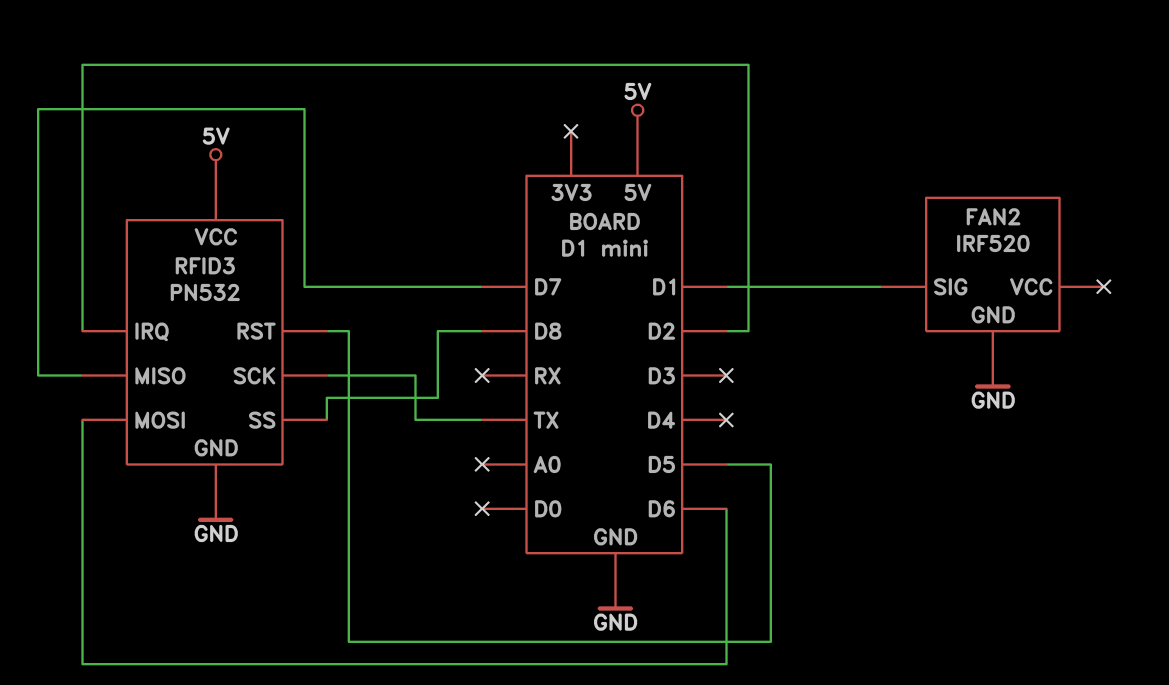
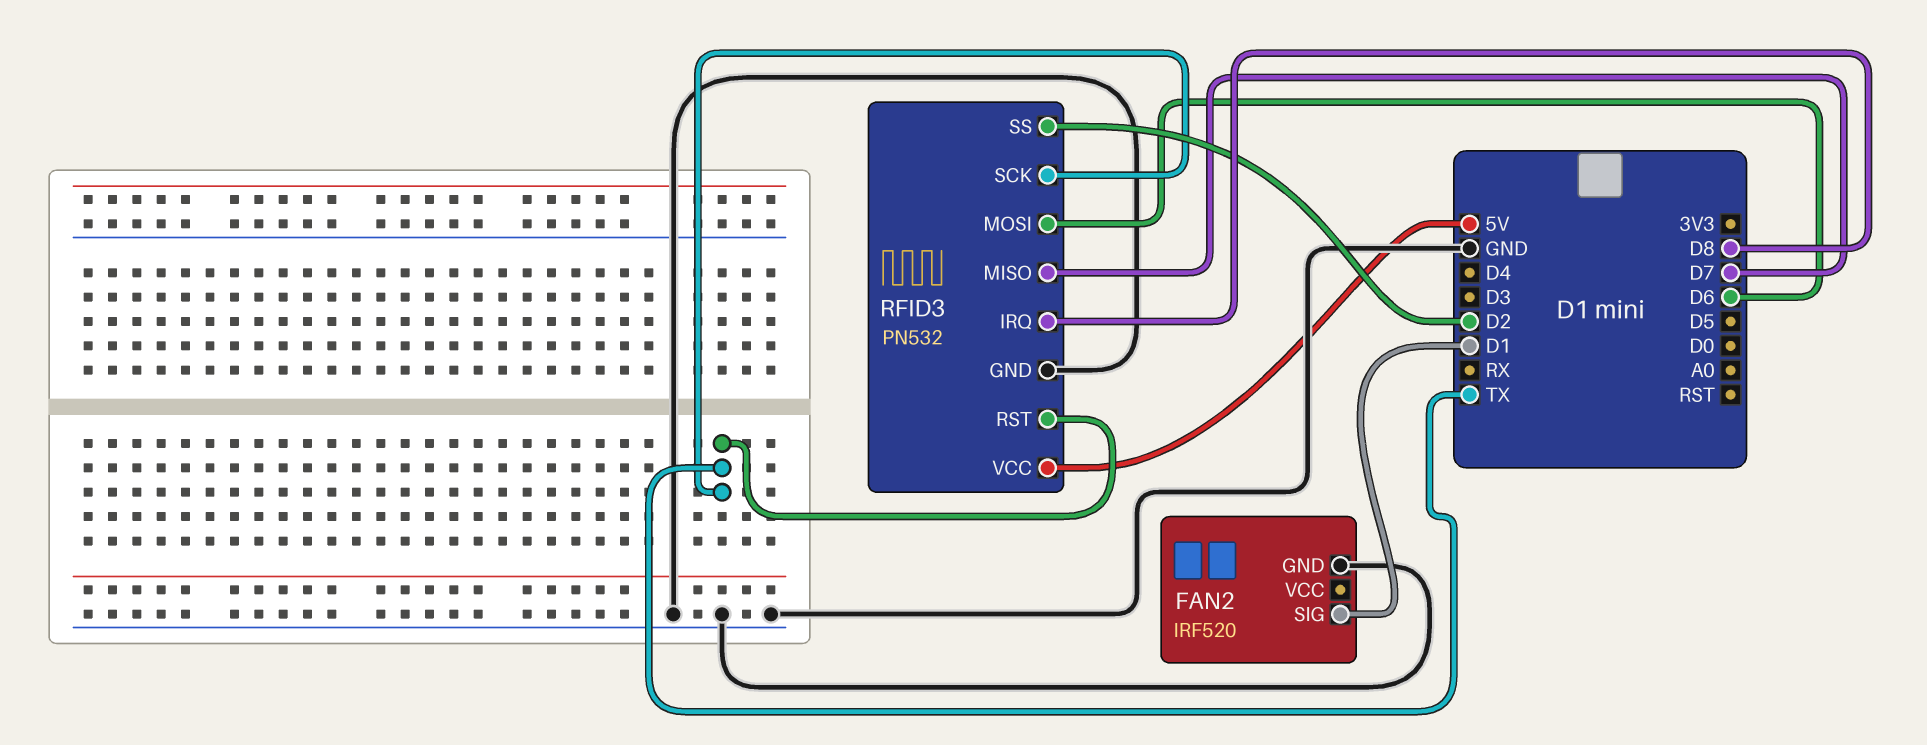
RFID3 pin IRQ: D2 -> D8
RFID3 pin RST: D5 -> TX
RFID3 pin SS: D8 -> D2

